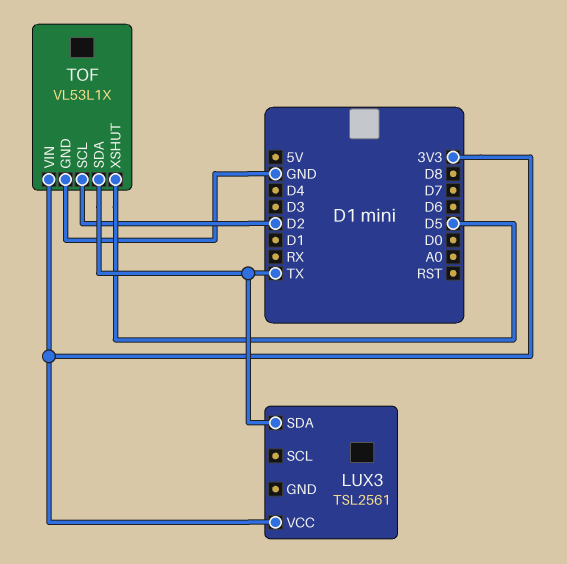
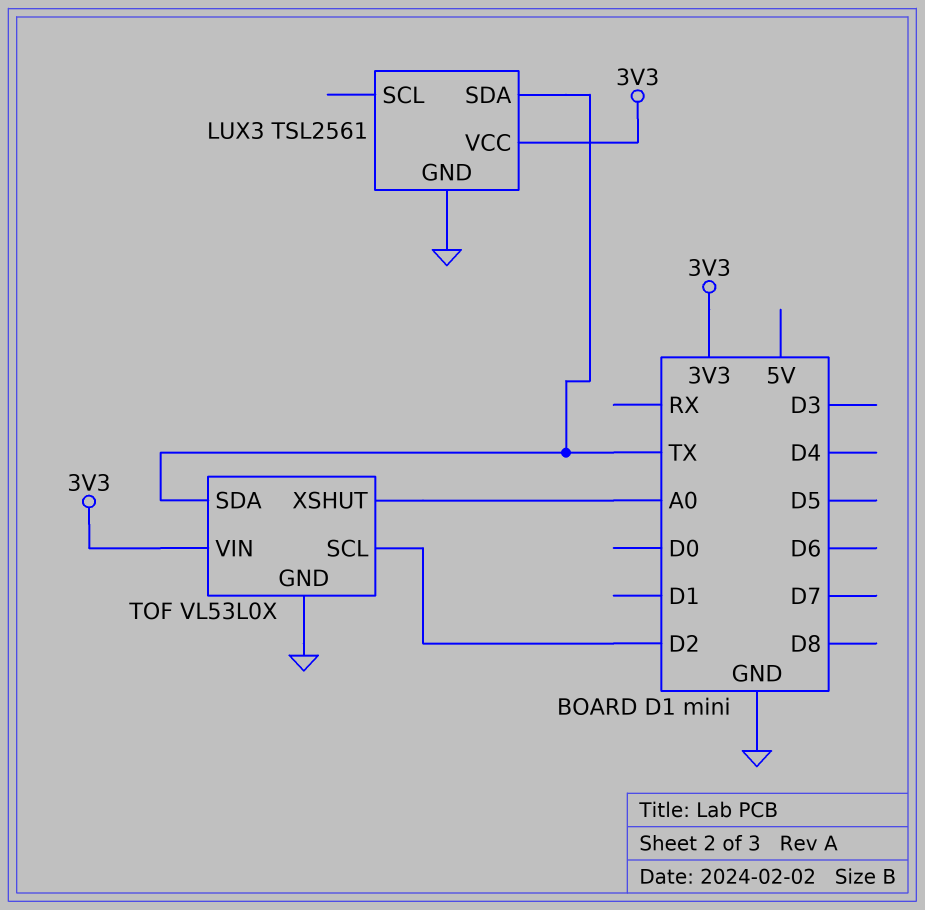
LUX3 pin GND: none -> GND
TOF: VL53L1X -> VL53L0X
TOF pin XSHUT: D5 -> A0

